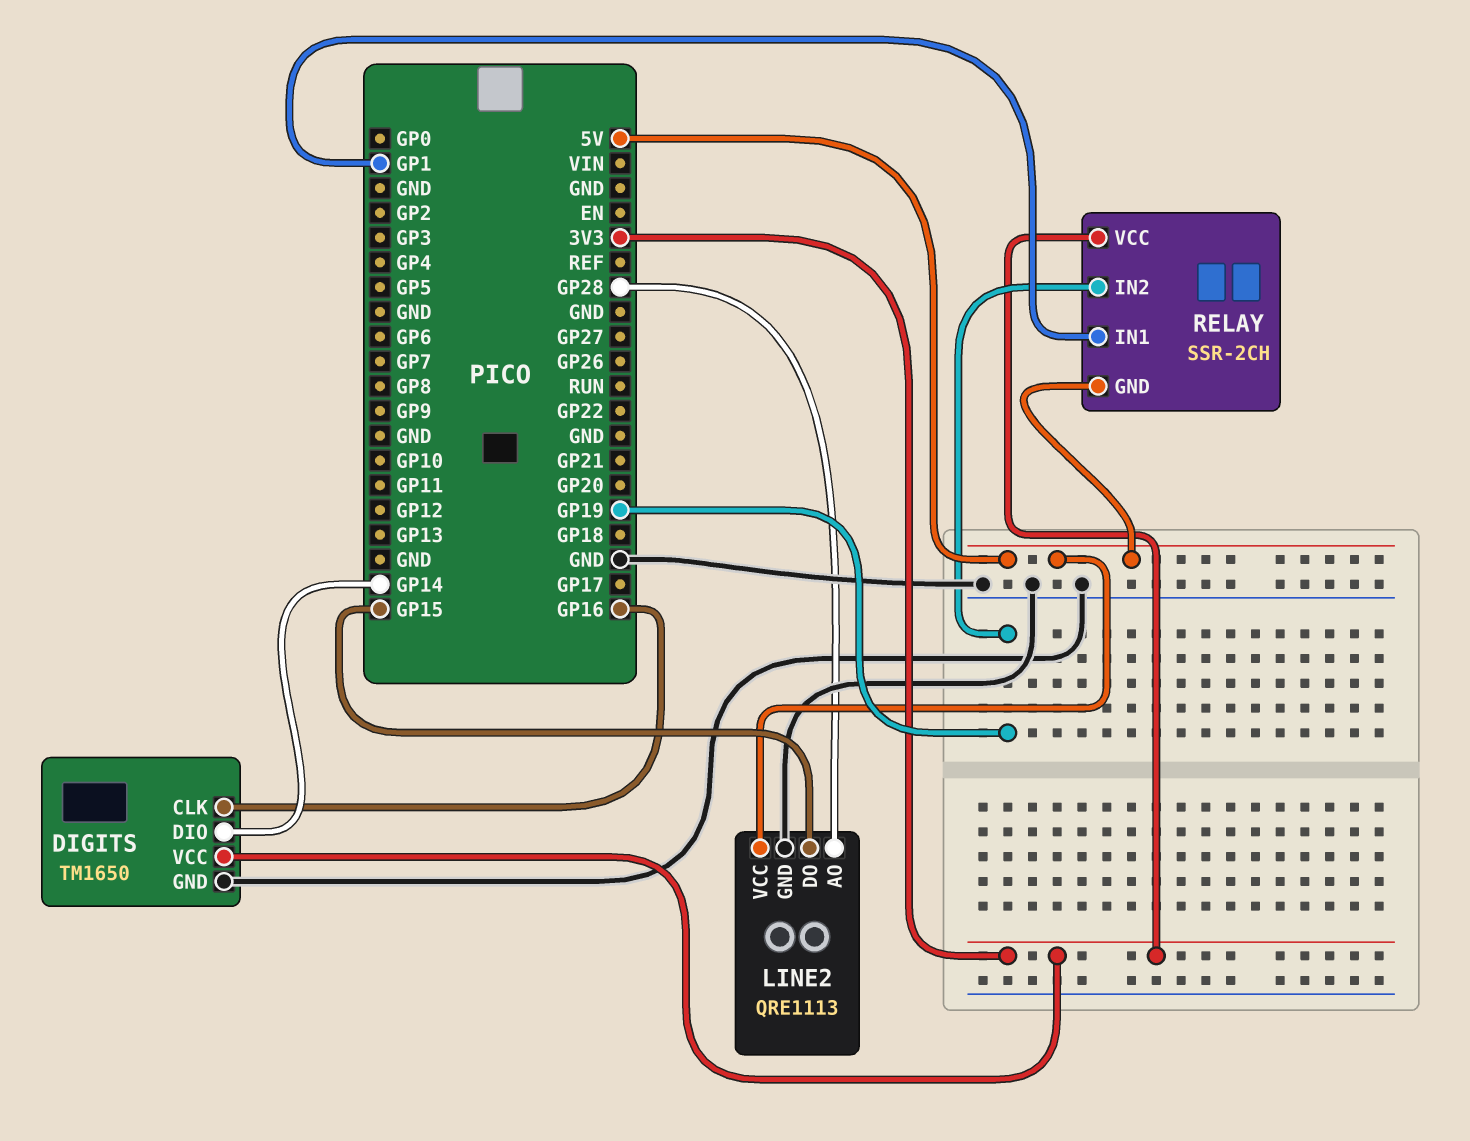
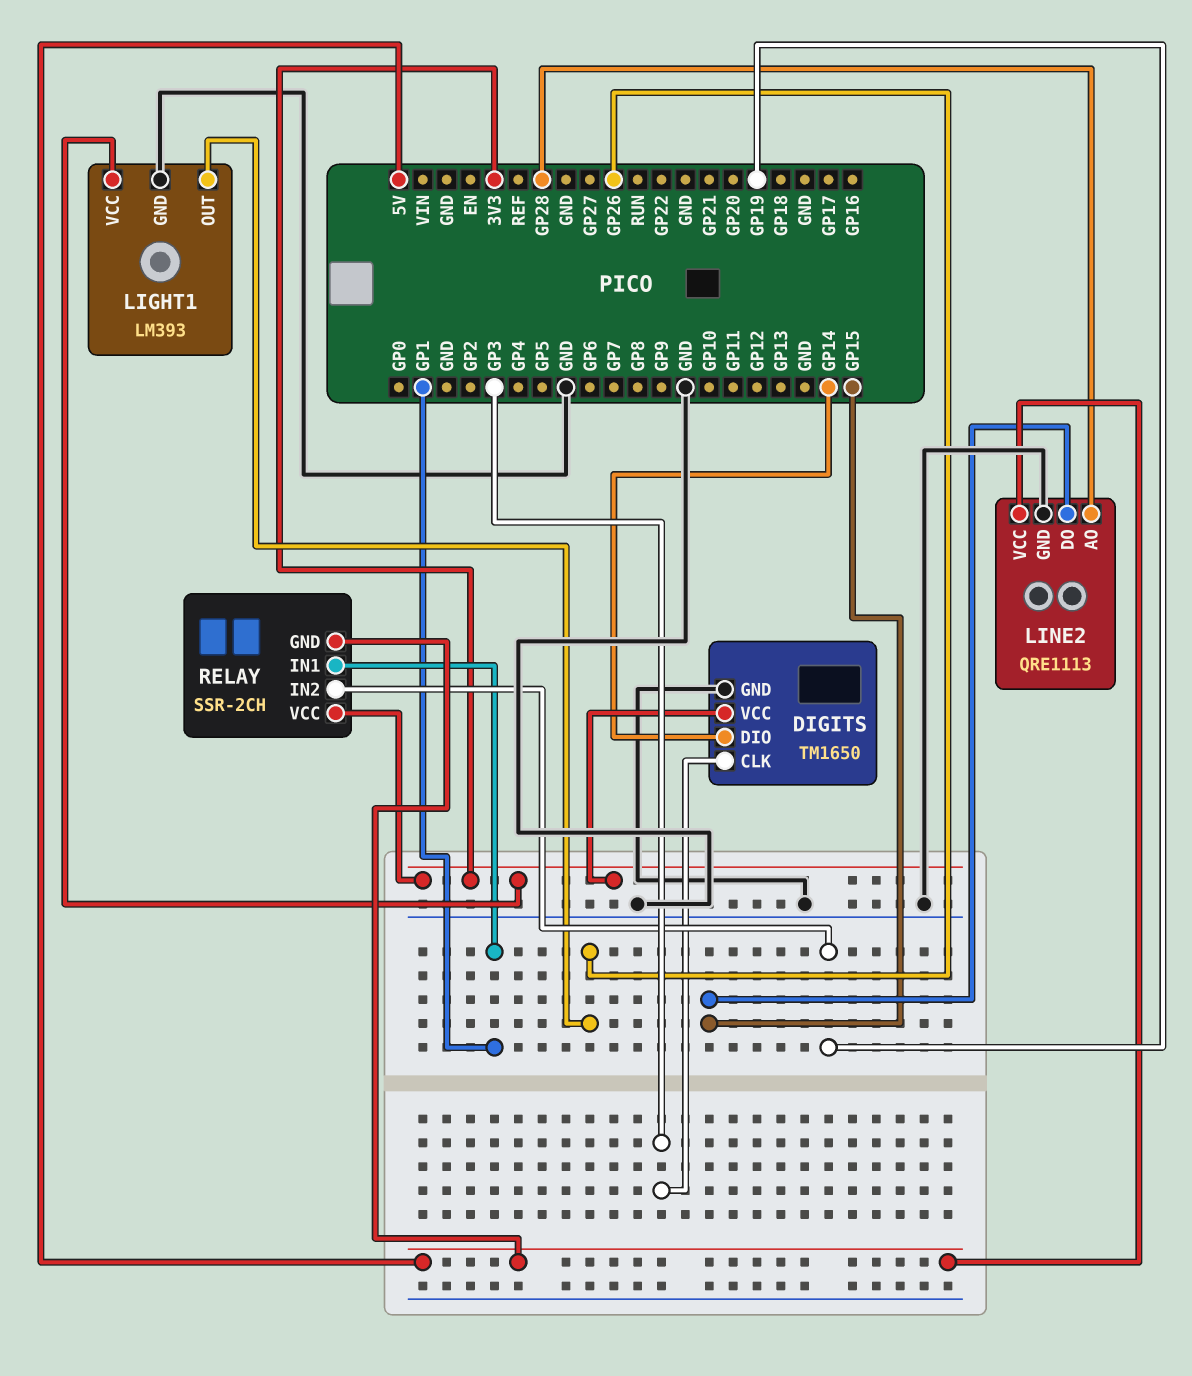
DIGITS pin CLK: GP16 -> GP3
LIGHT1: none -> LM393
LIGHT1 pin GND: none -> GND
LIGHT1 pin OUT: none -> GP26
LIGHT1 pin VCC: none -> 3V3

